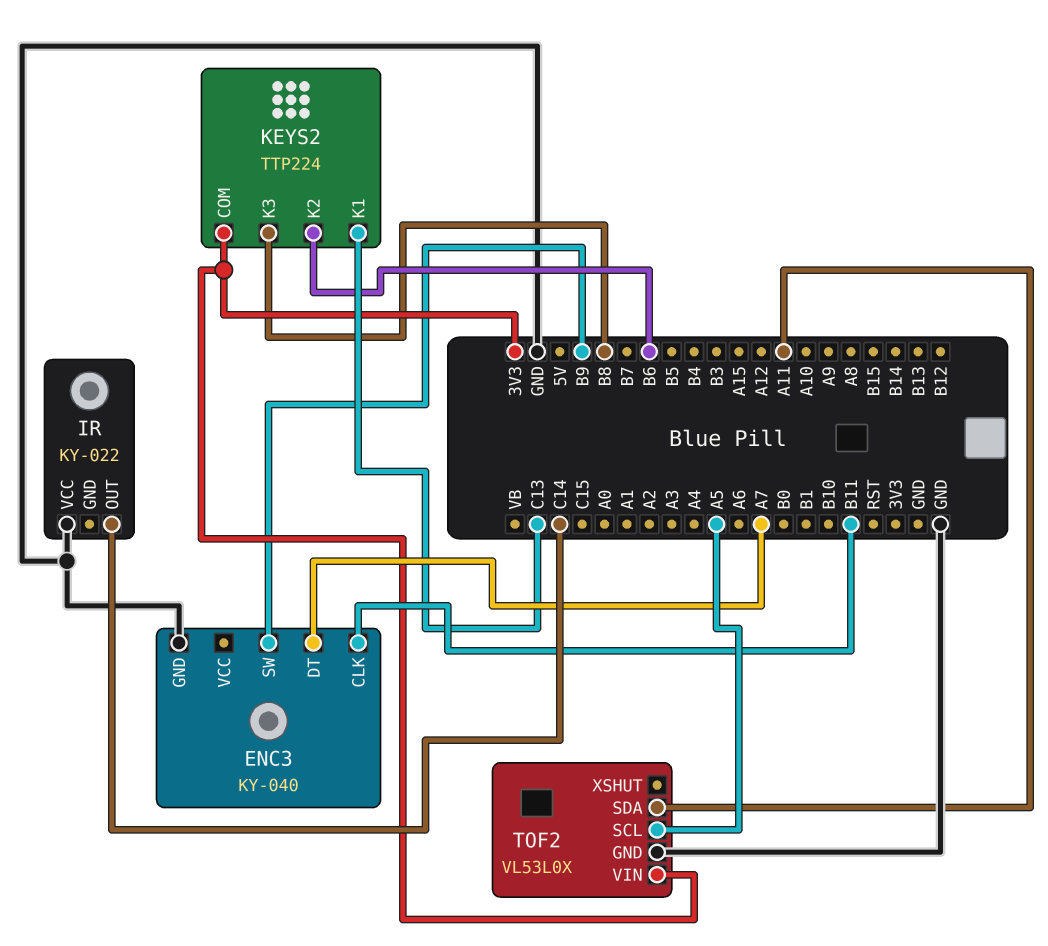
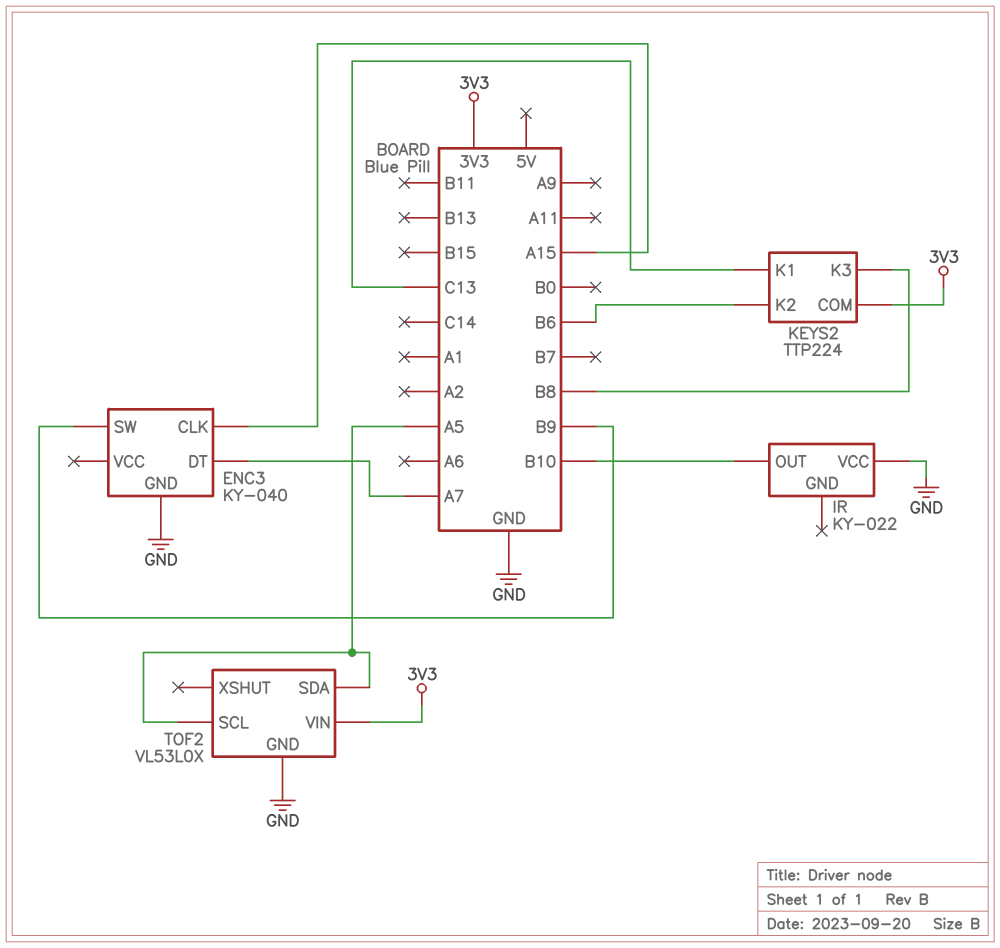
ENC3 pin CLK: B11 -> A15
IR pin OUT: C14 -> B10
TOF2 pin SDA: A11 -> A5

